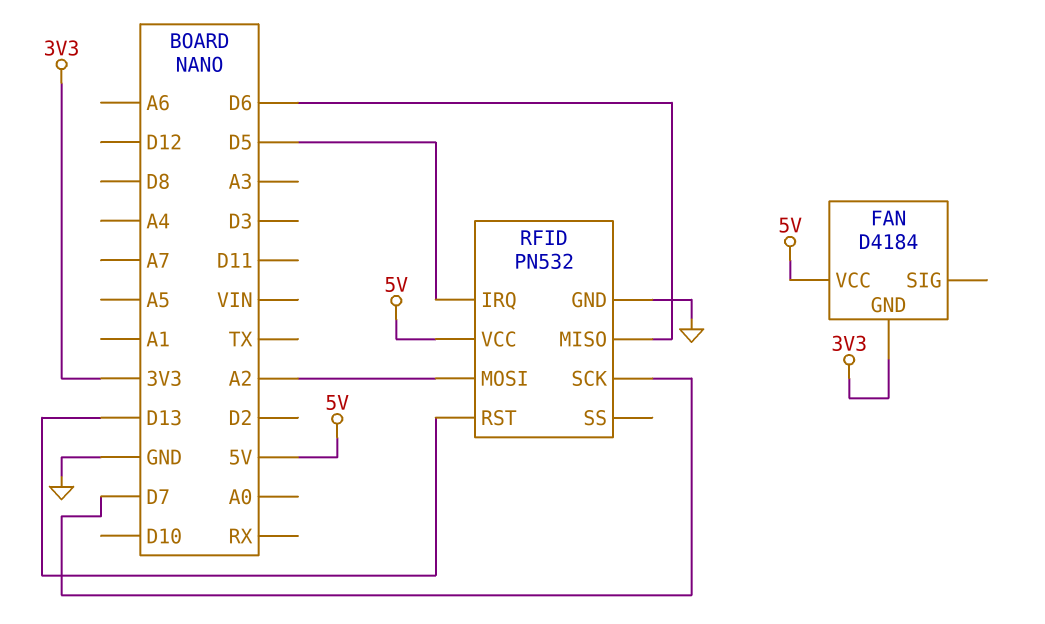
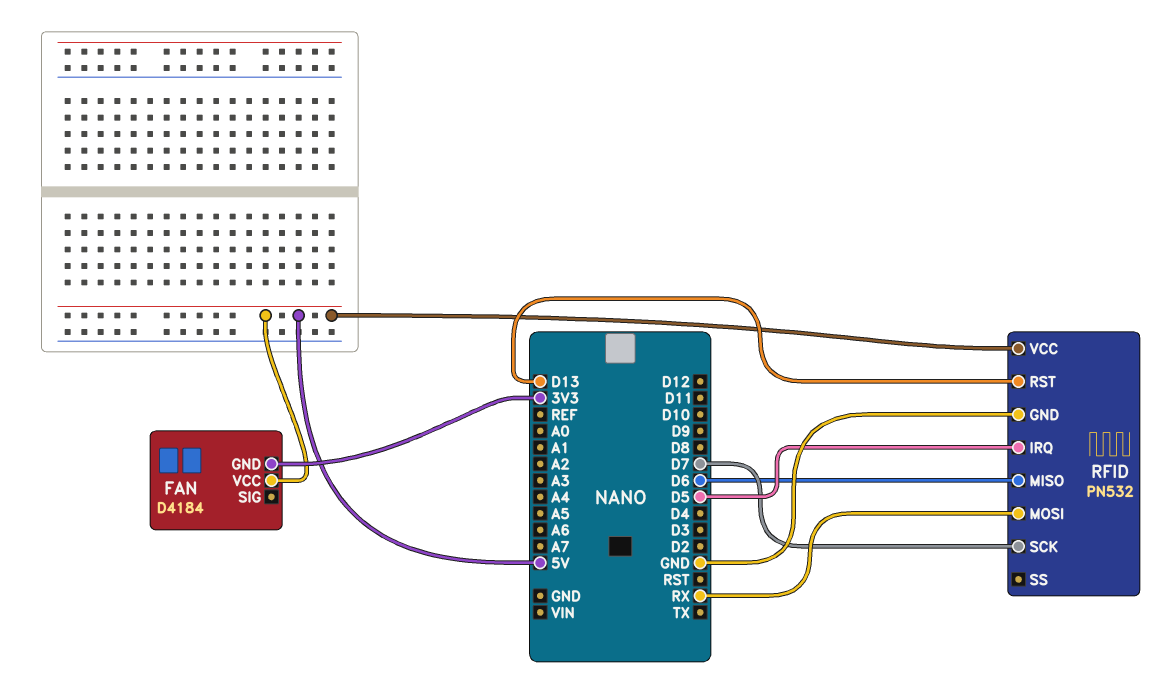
RFID pin MOSI: A2 -> RX

